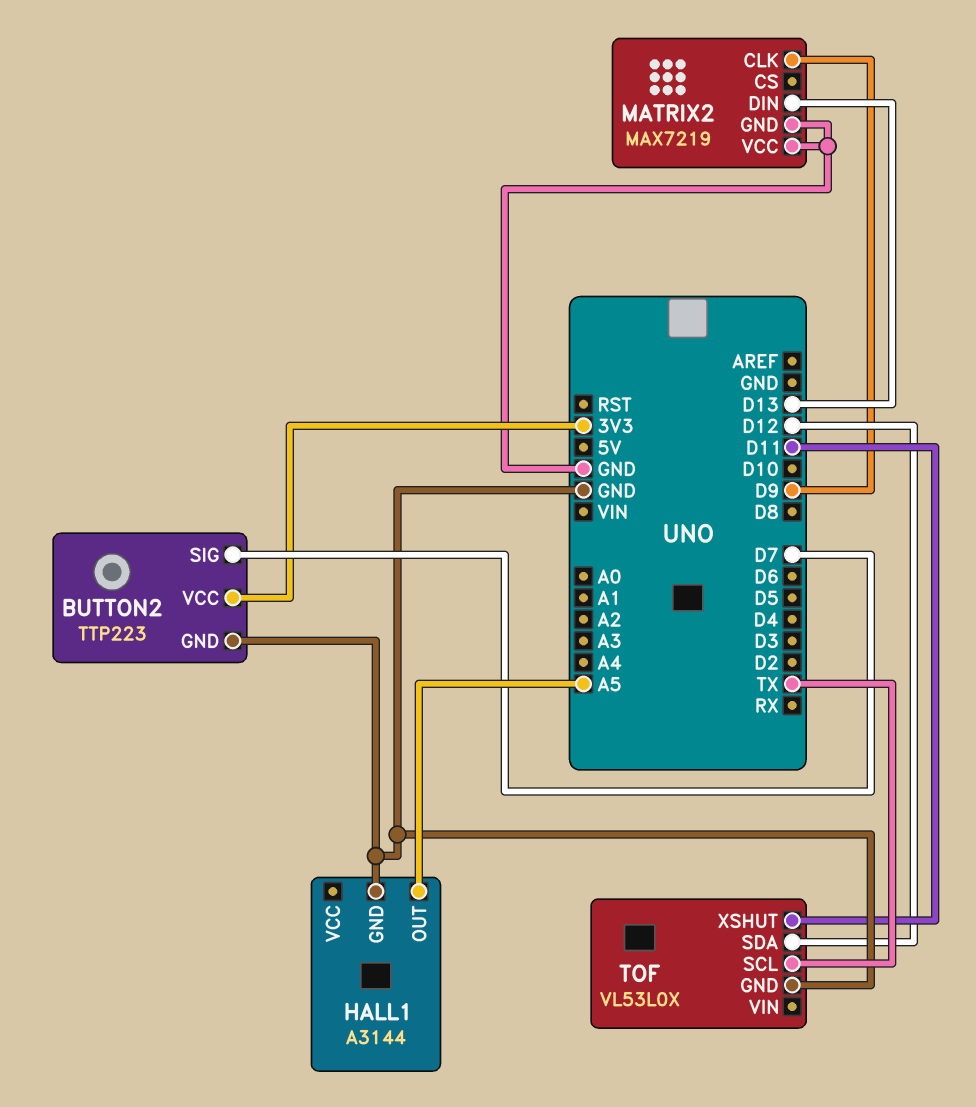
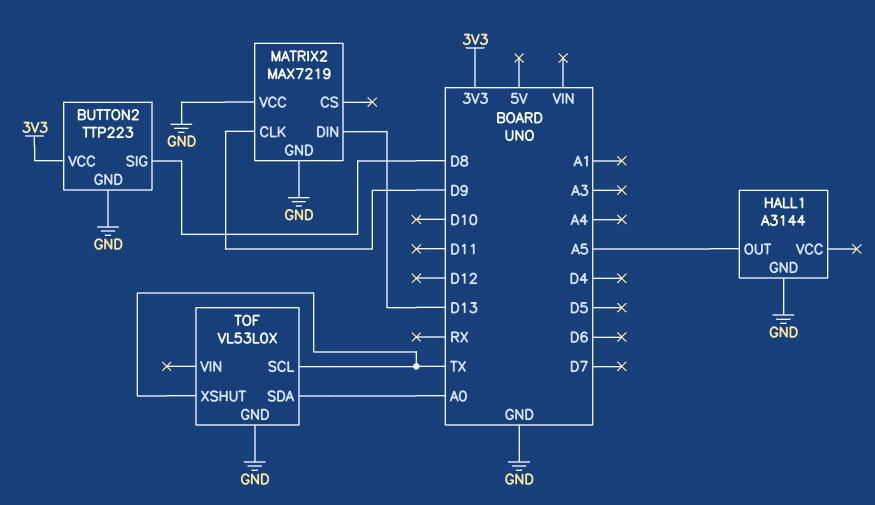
BUTTON2 pin SIG: D7 -> D8
TOF pin SDA: D12 -> A0
TOF pin XSHUT: D11 -> TX

